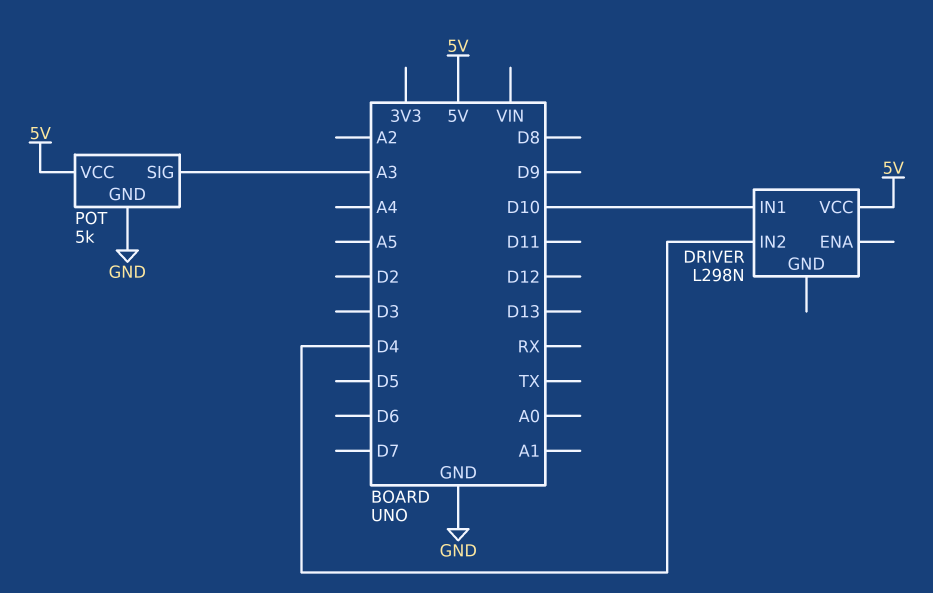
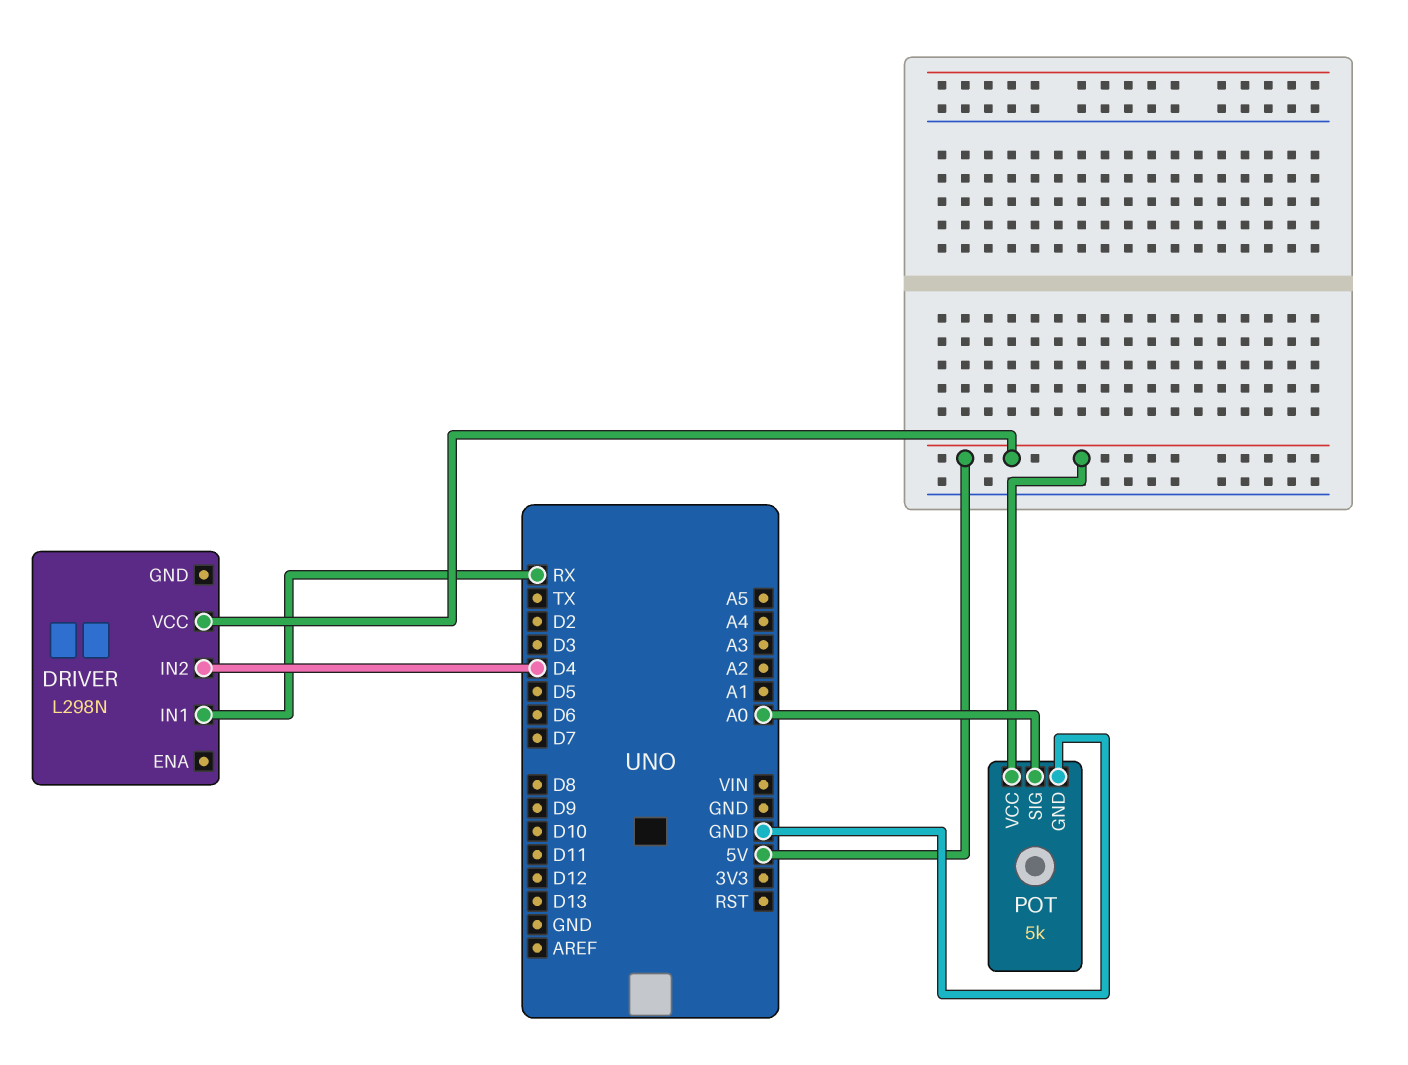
DRIVER pin IN1: D10 -> RX
POT pin SIG: A3 -> A0

